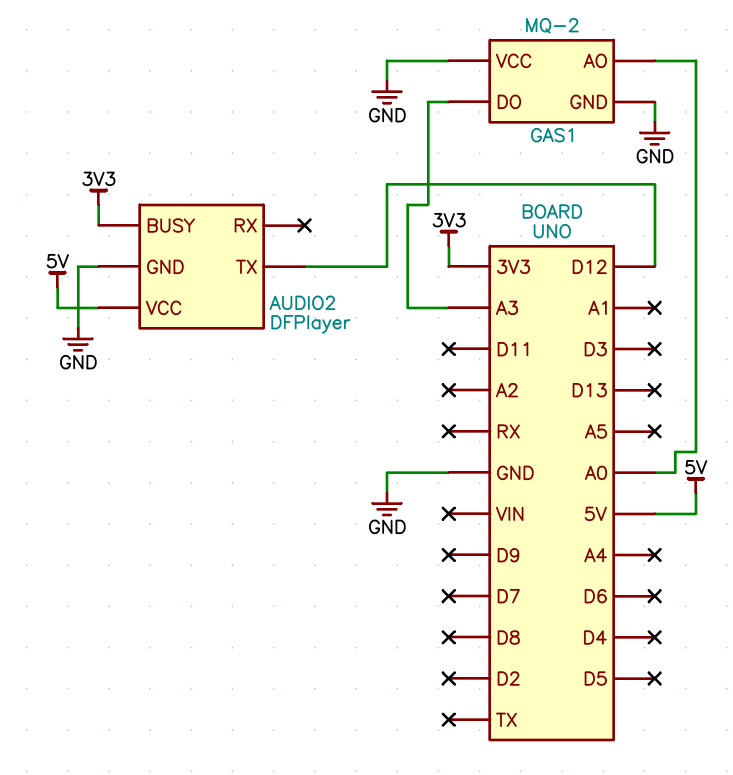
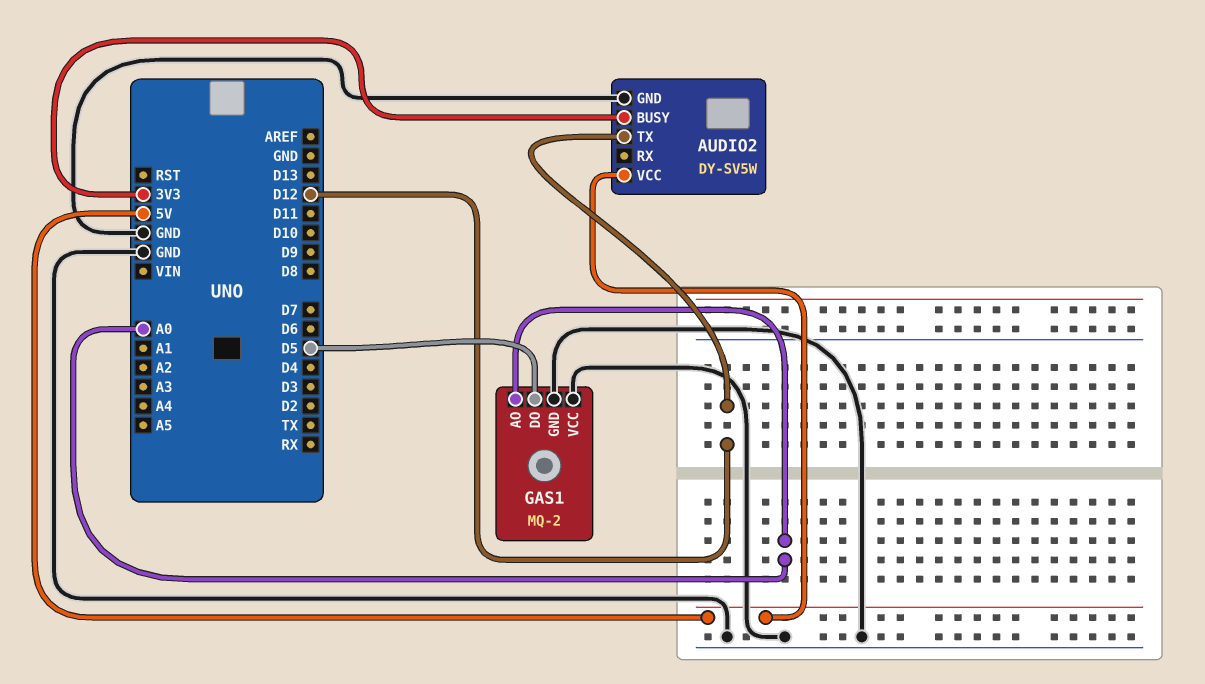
AUDIO2: DFPlayer -> DY-SV5W
GAS1 pin DO: A3 -> D5

